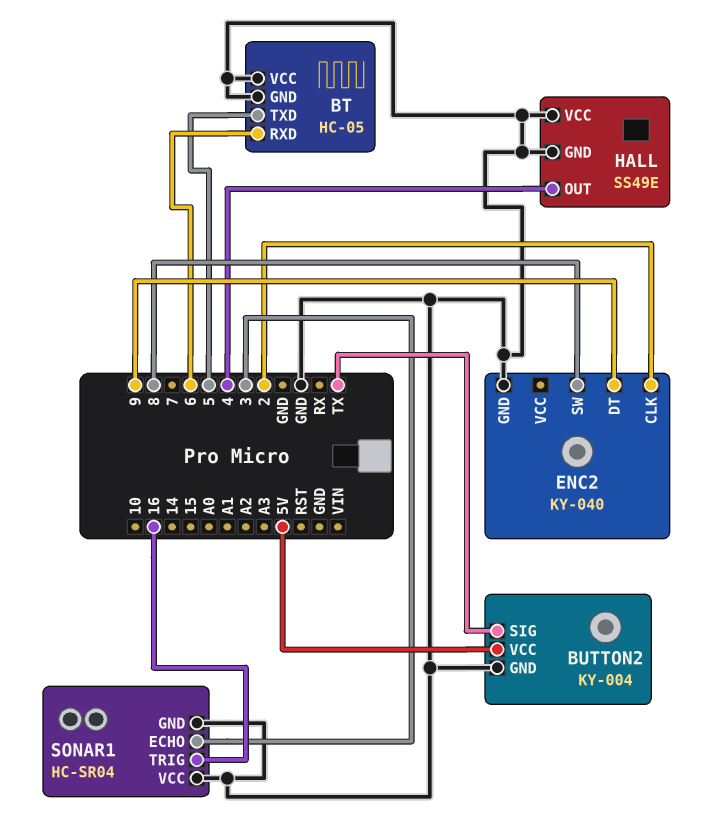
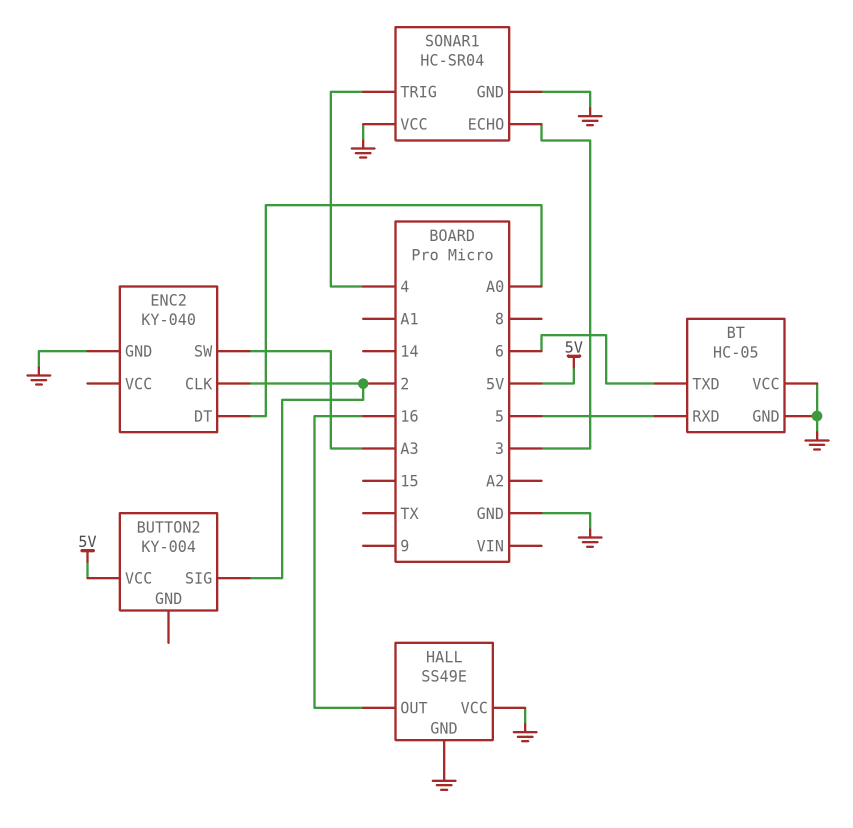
BT pin RXD: 6 -> 5
BT pin TXD: 5 -> 6
BUTTON2 pin GND: GND -> none
BUTTON2 pin SIG: TX -> 2
ENC2 pin DT: 9 -> A0
ENC2 pin SW: 8 -> A3
HALL pin OUT: 4 -> 16
SONAR1 pin TRIG: 16 -> 4

